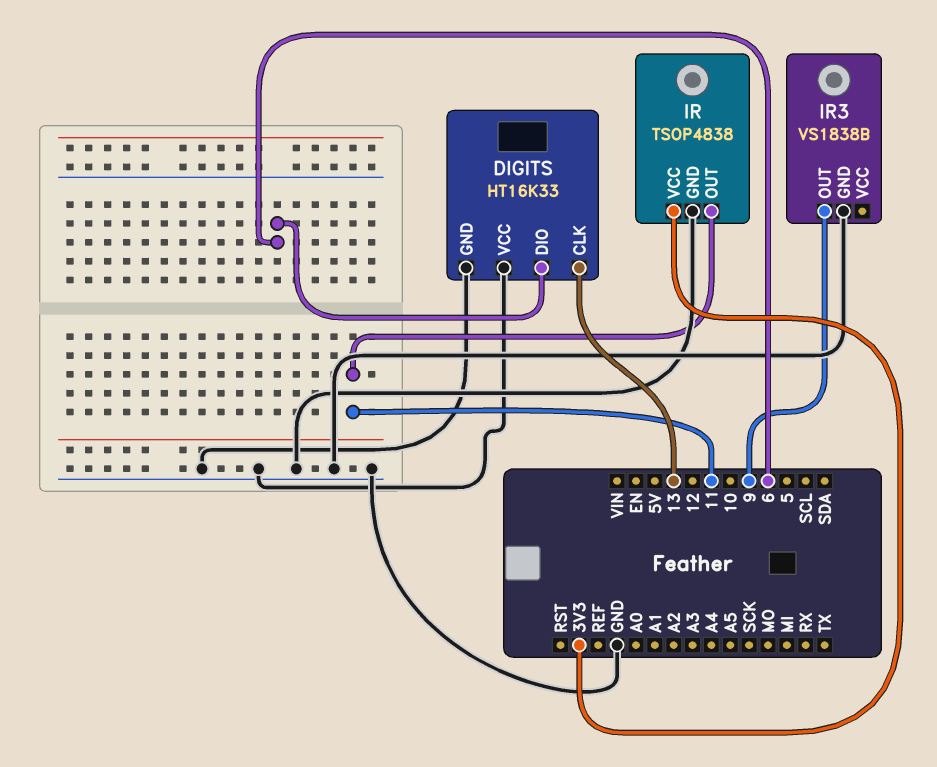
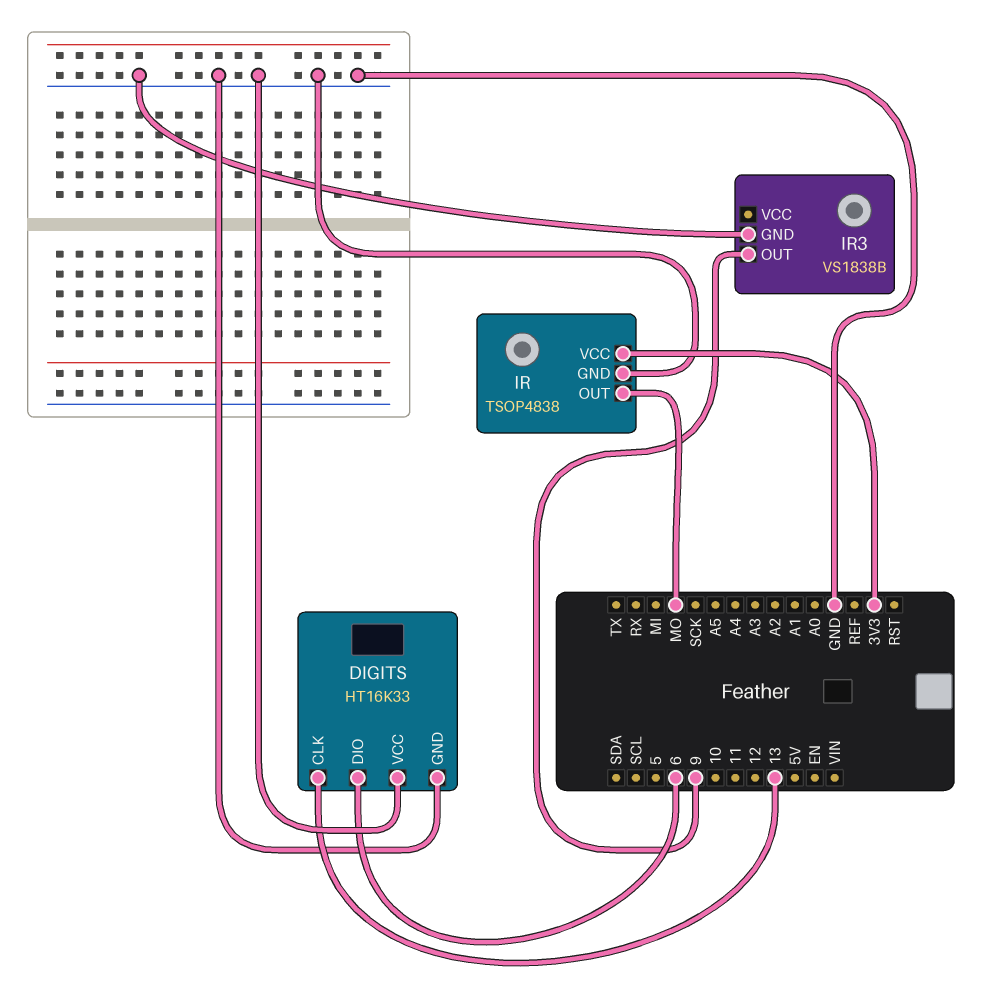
IR pin OUT: 11 -> MO

